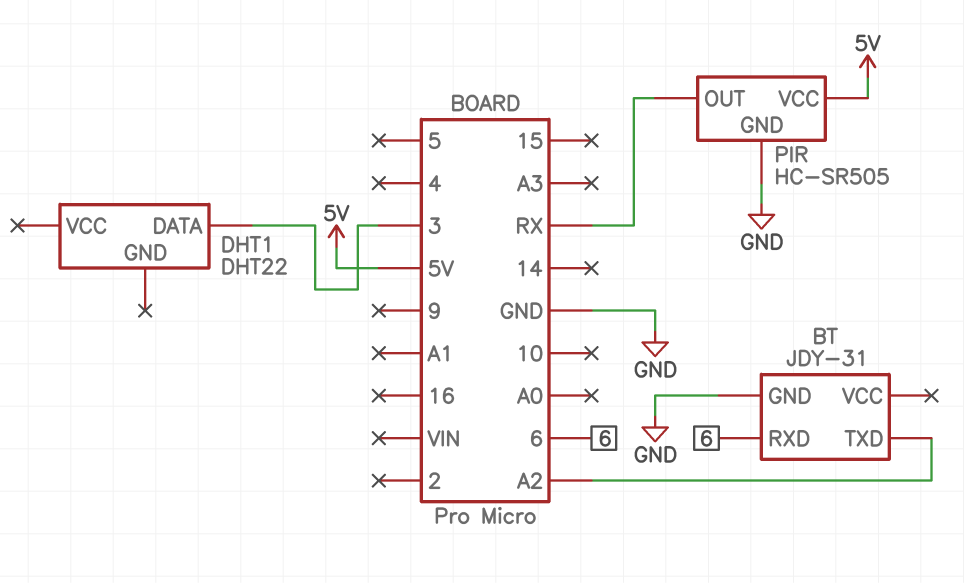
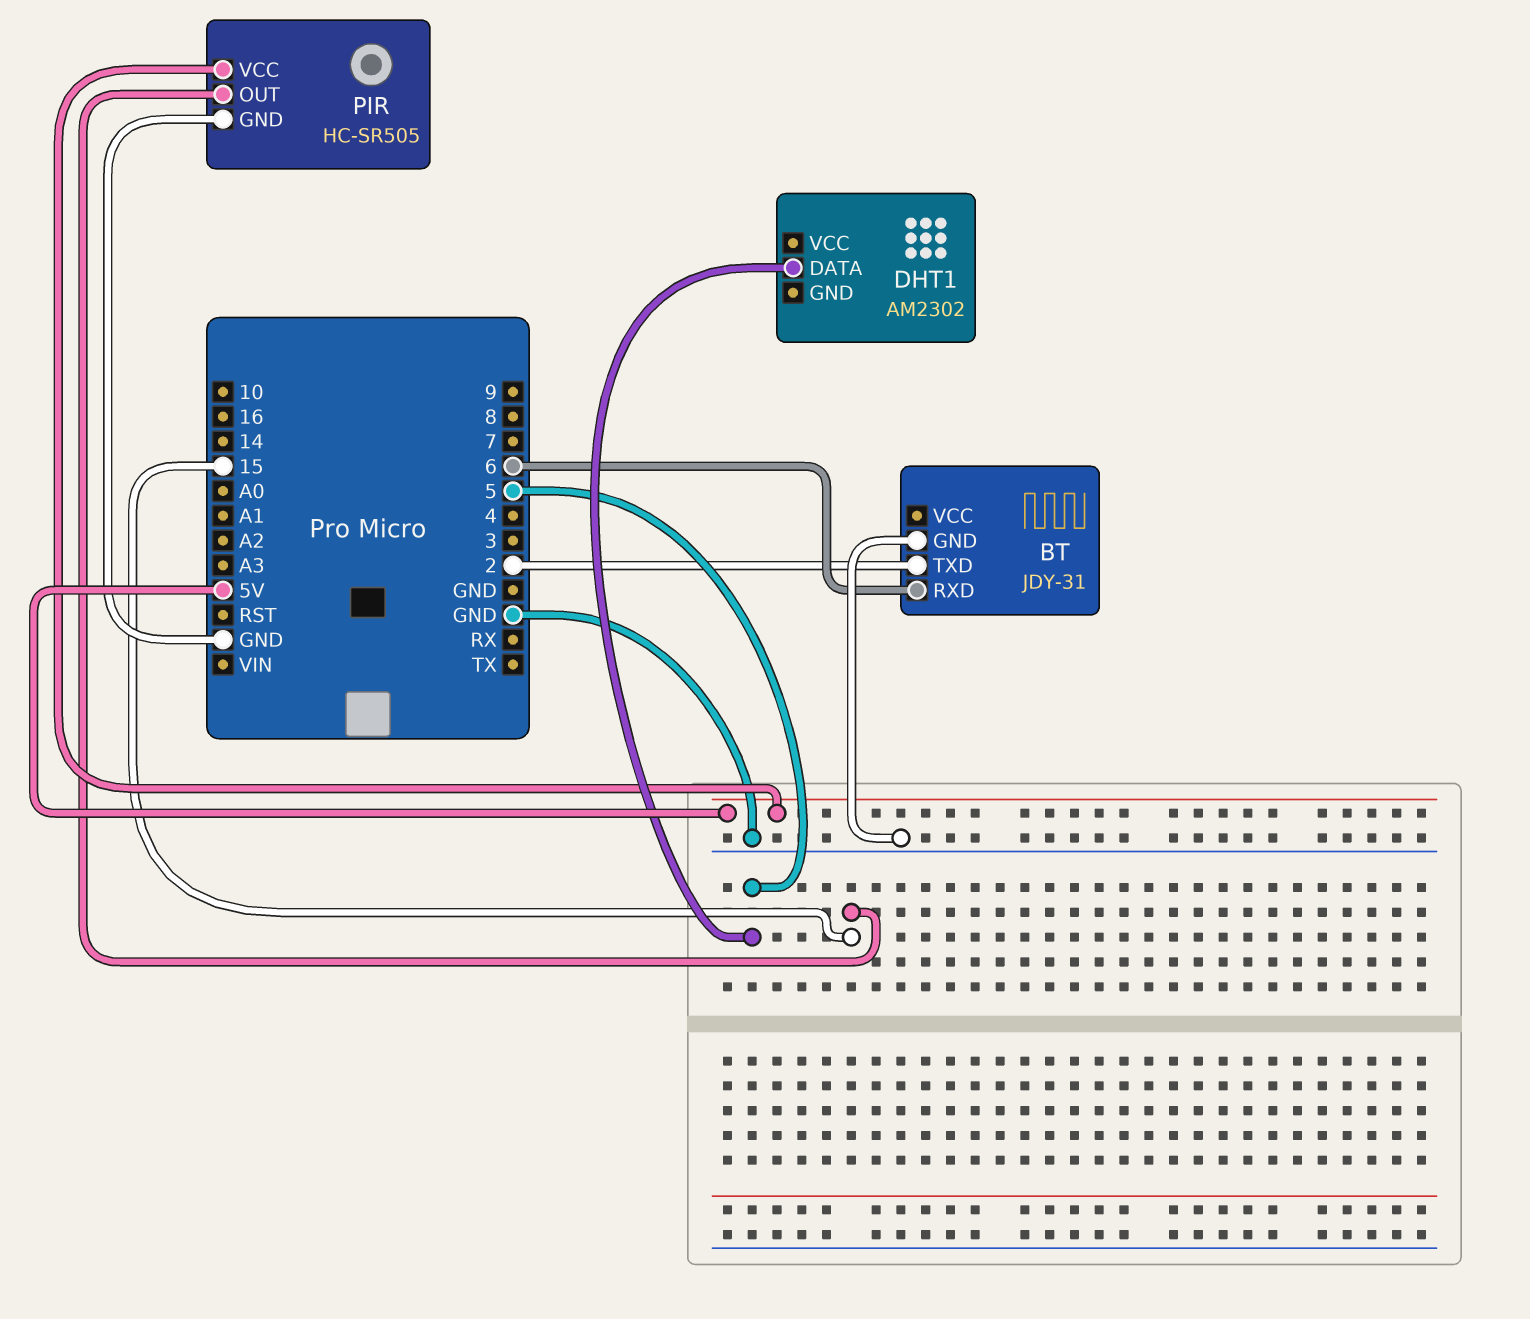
BT pin TXD: A2 -> 2
DHT1: DHT22 -> AM2302
DHT1 pin DATA: 3 -> 5
PIR pin OUT: RX -> 15

